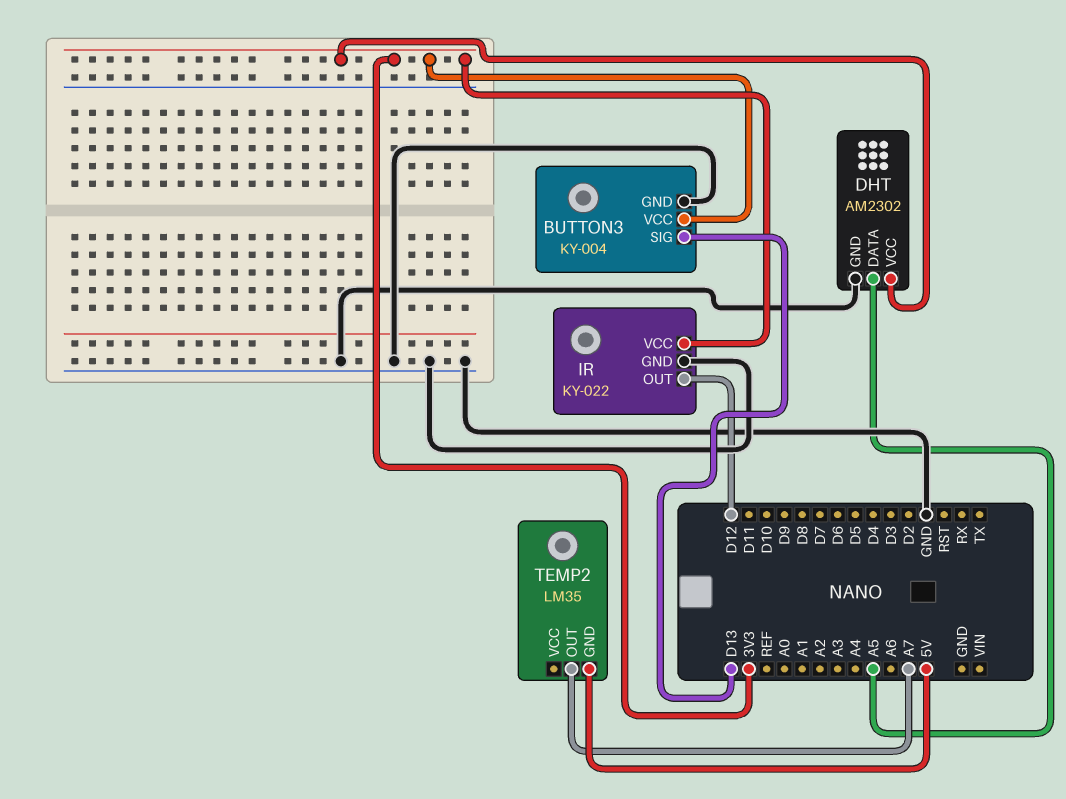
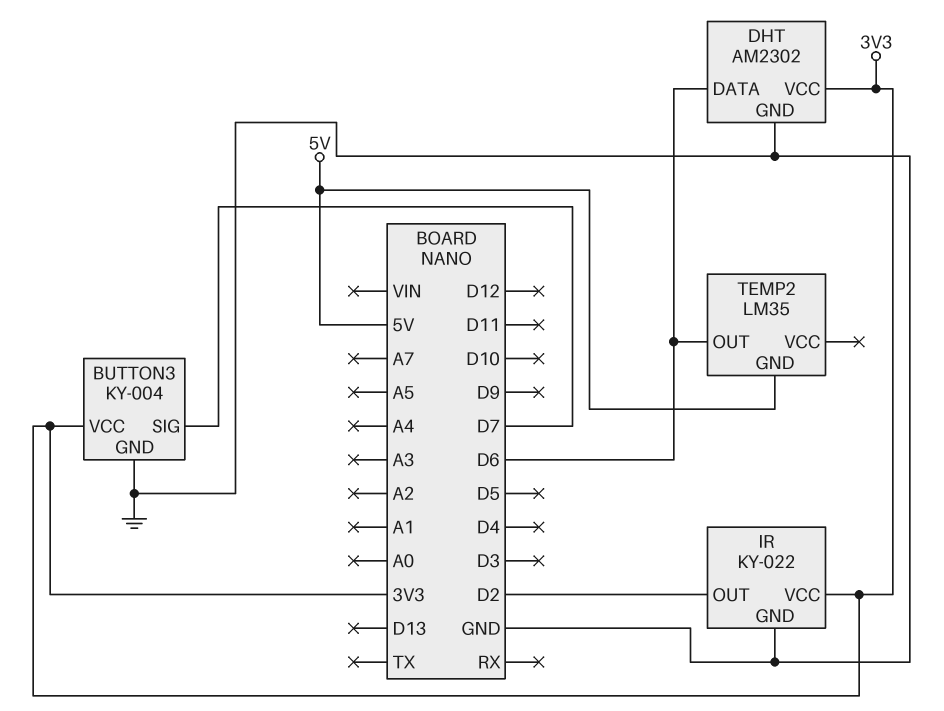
BUTTON3 pin SIG: D13 -> D7
DHT pin DATA: A5 -> D6
IR pin OUT: D12 -> D2
TEMP2 pin OUT: A7 -> D6

